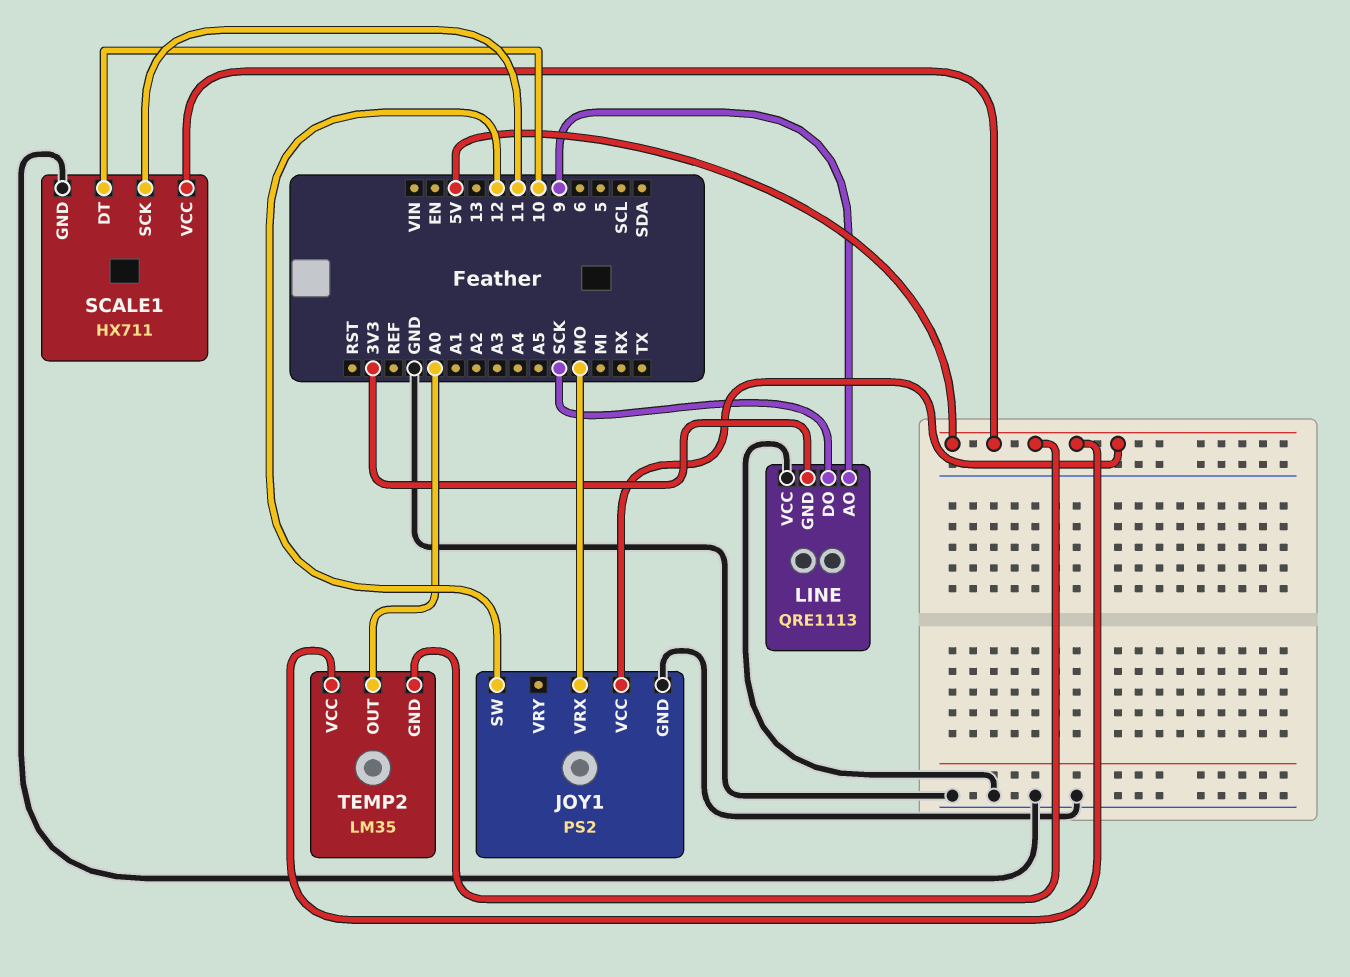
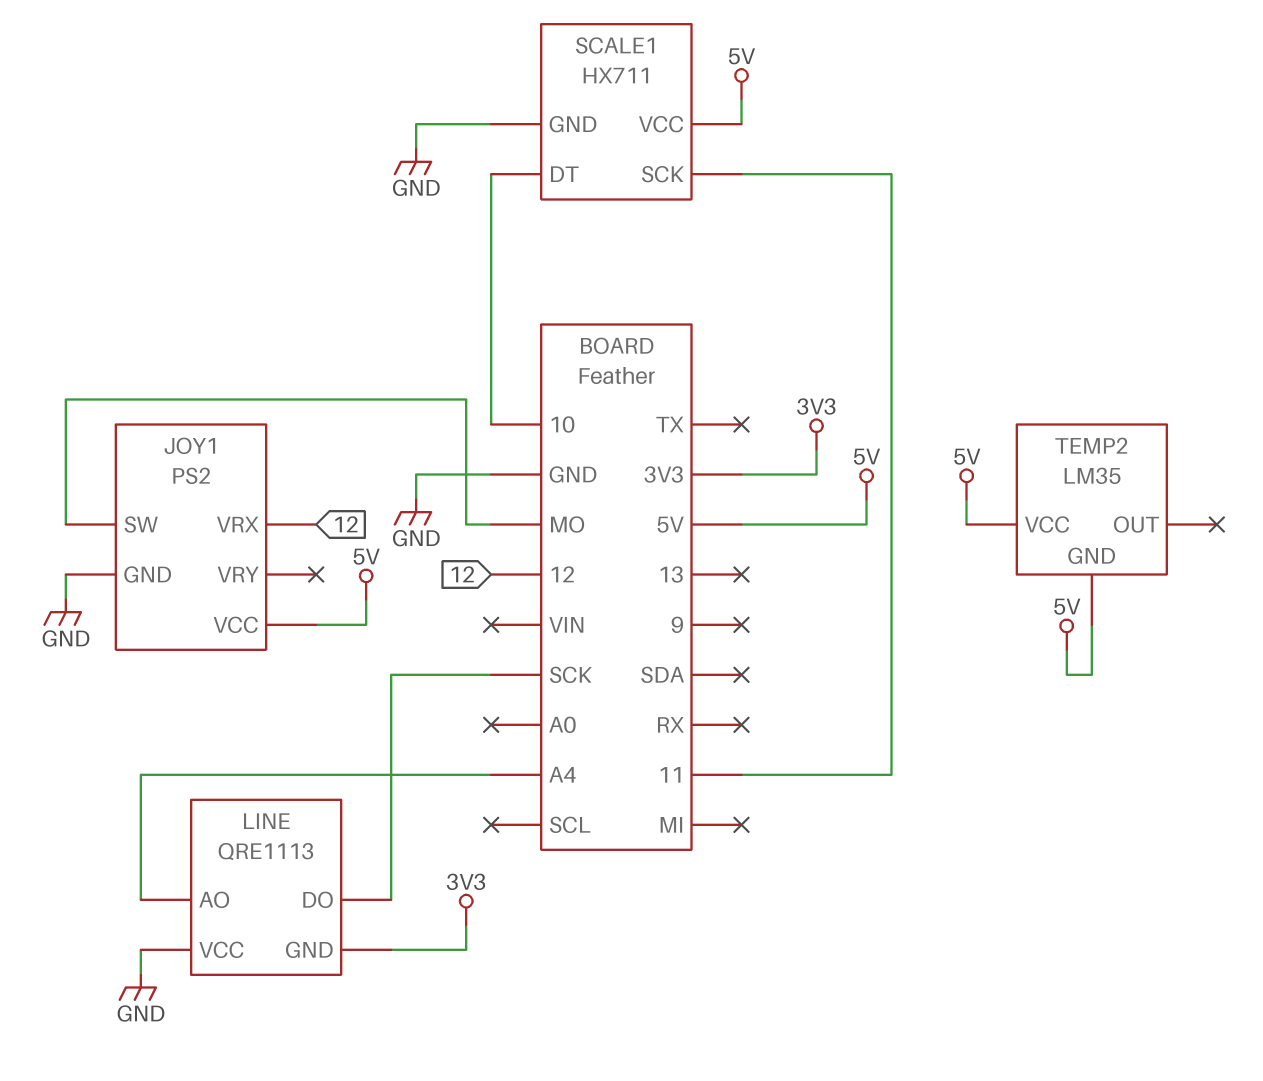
JOY1 pin SW: 12 -> MO
JOY1 pin VRX: MO -> 12
LINE pin AO: 9 -> A4
TEMP2 pin OUT: A0 -> none

